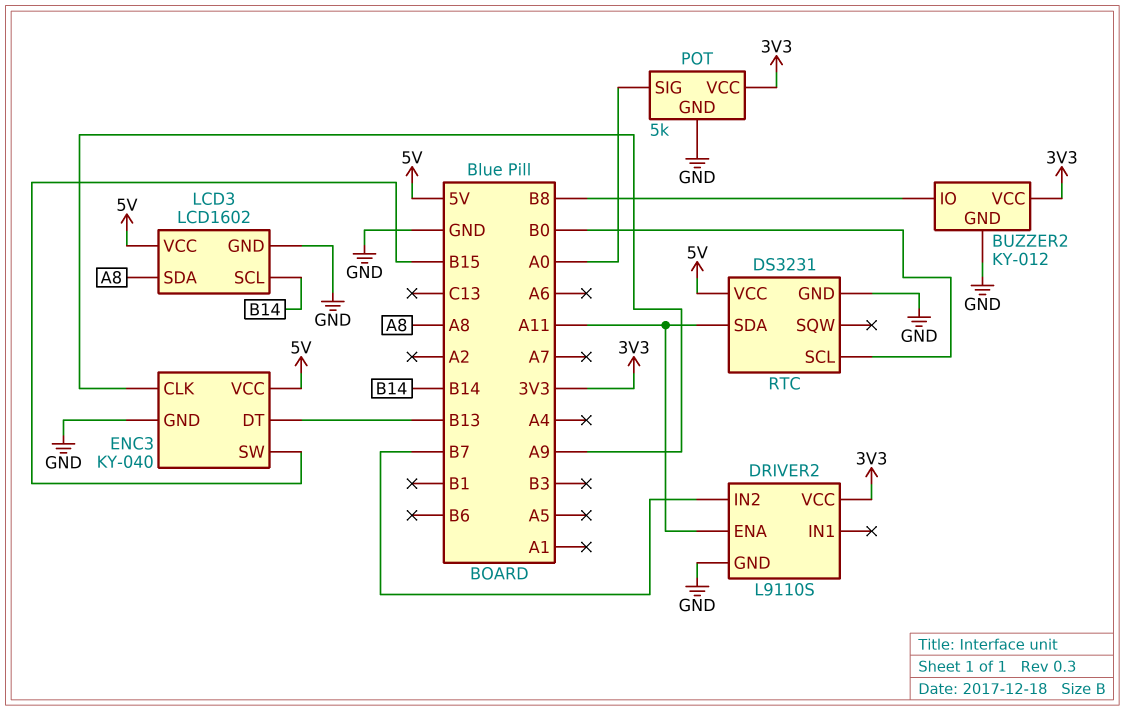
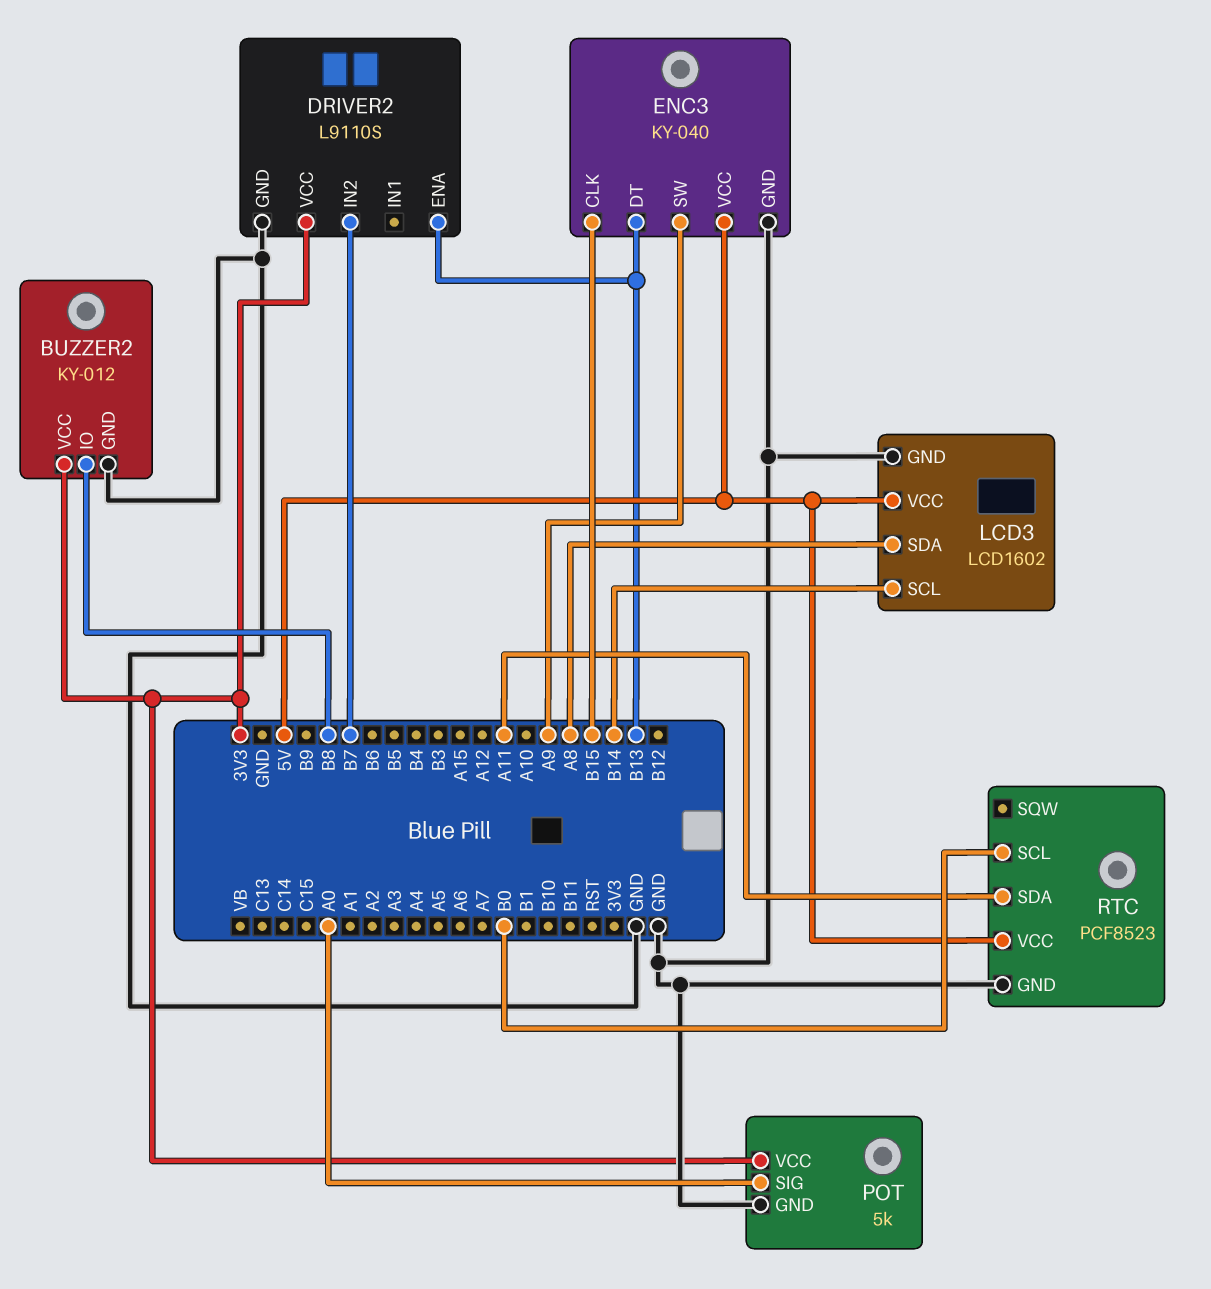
DRIVER2 pin ENA: A11 -> B13
ENC3 pin CLK: A9 -> B15
ENC3 pin SW: B15 -> A9
RTC: DS3231 -> PCF8523

